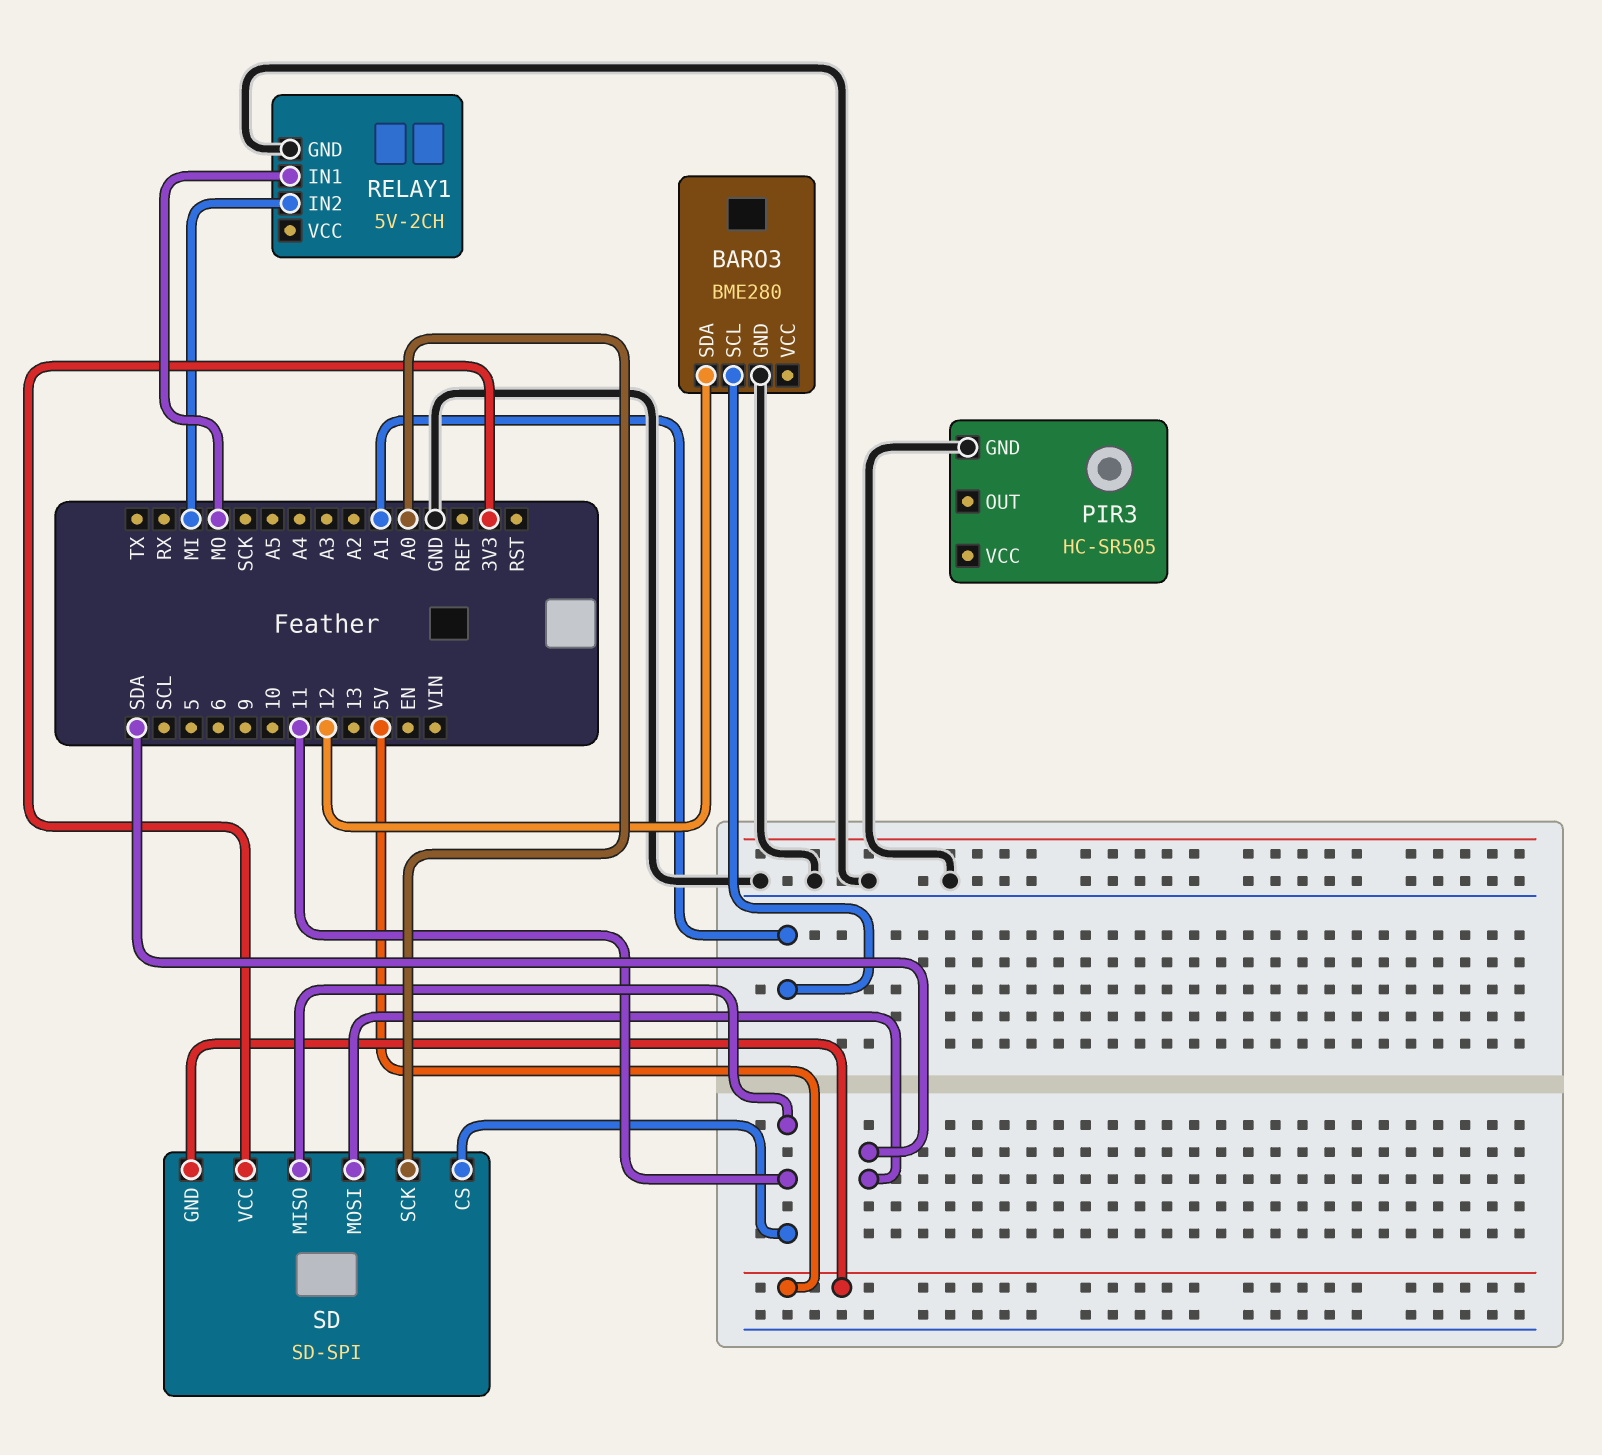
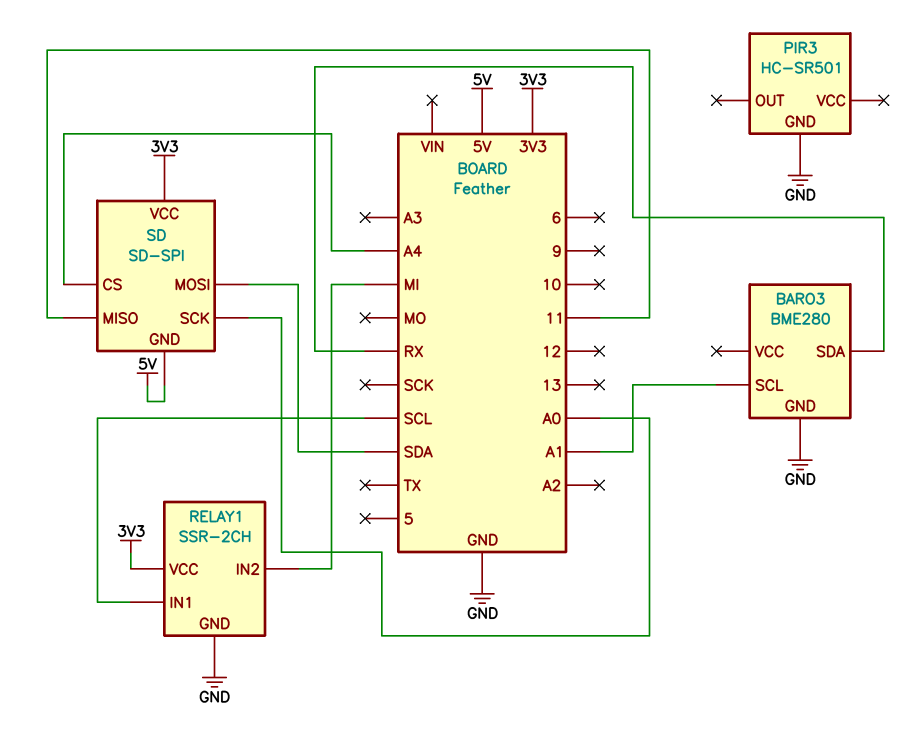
BARO3 pin SDA: 12 -> RX
PIR3: HC-SR505 -> HC-SR501
RELAY1: 5V-2CH -> SSR-2CH
RELAY1 pin IN1: MO -> SCL
RELAY1 pin VCC: none -> 3V3
SD pin CS: 11 -> A4

